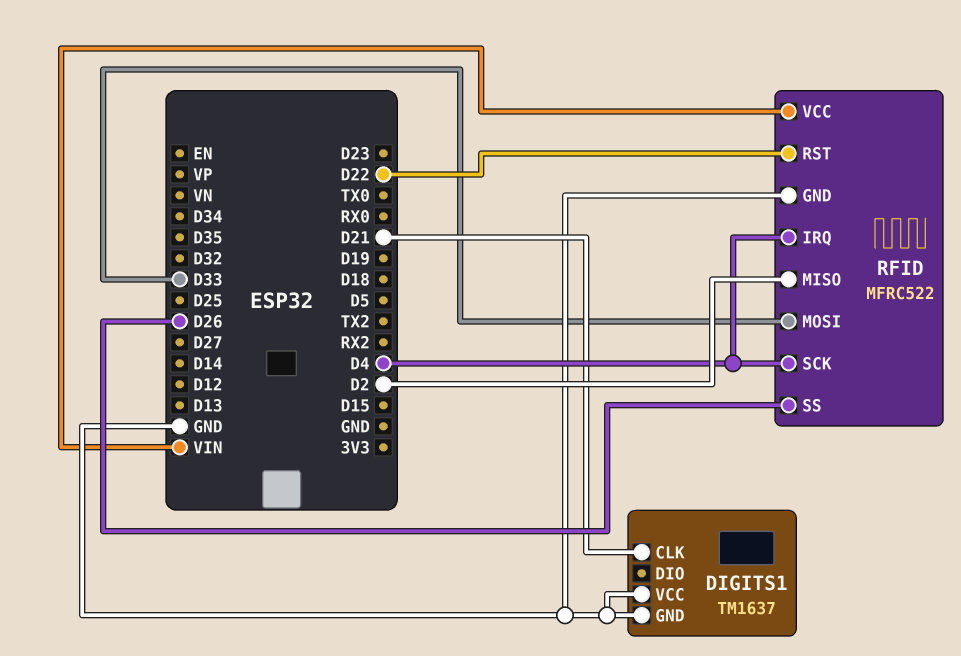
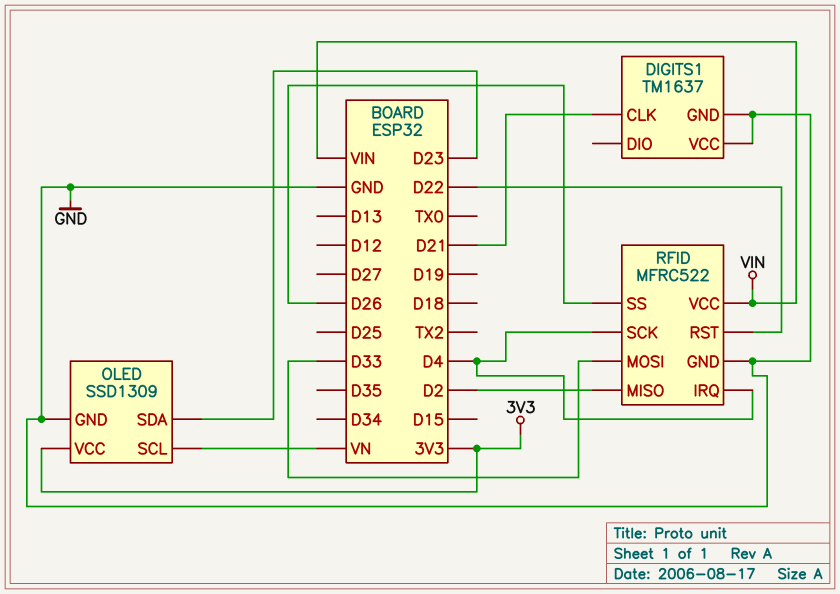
OLED: none -> SSD1309
OLED pin GND: none -> GND
OLED pin SCL: none -> VN
OLED pin SDA: none -> D23
OLED pin VCC: none -> 3V3

